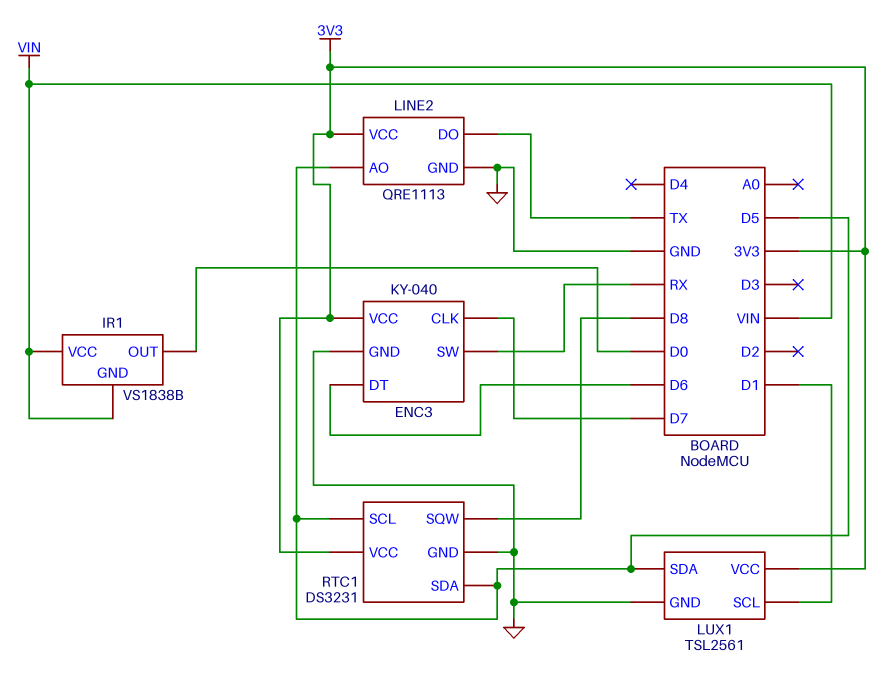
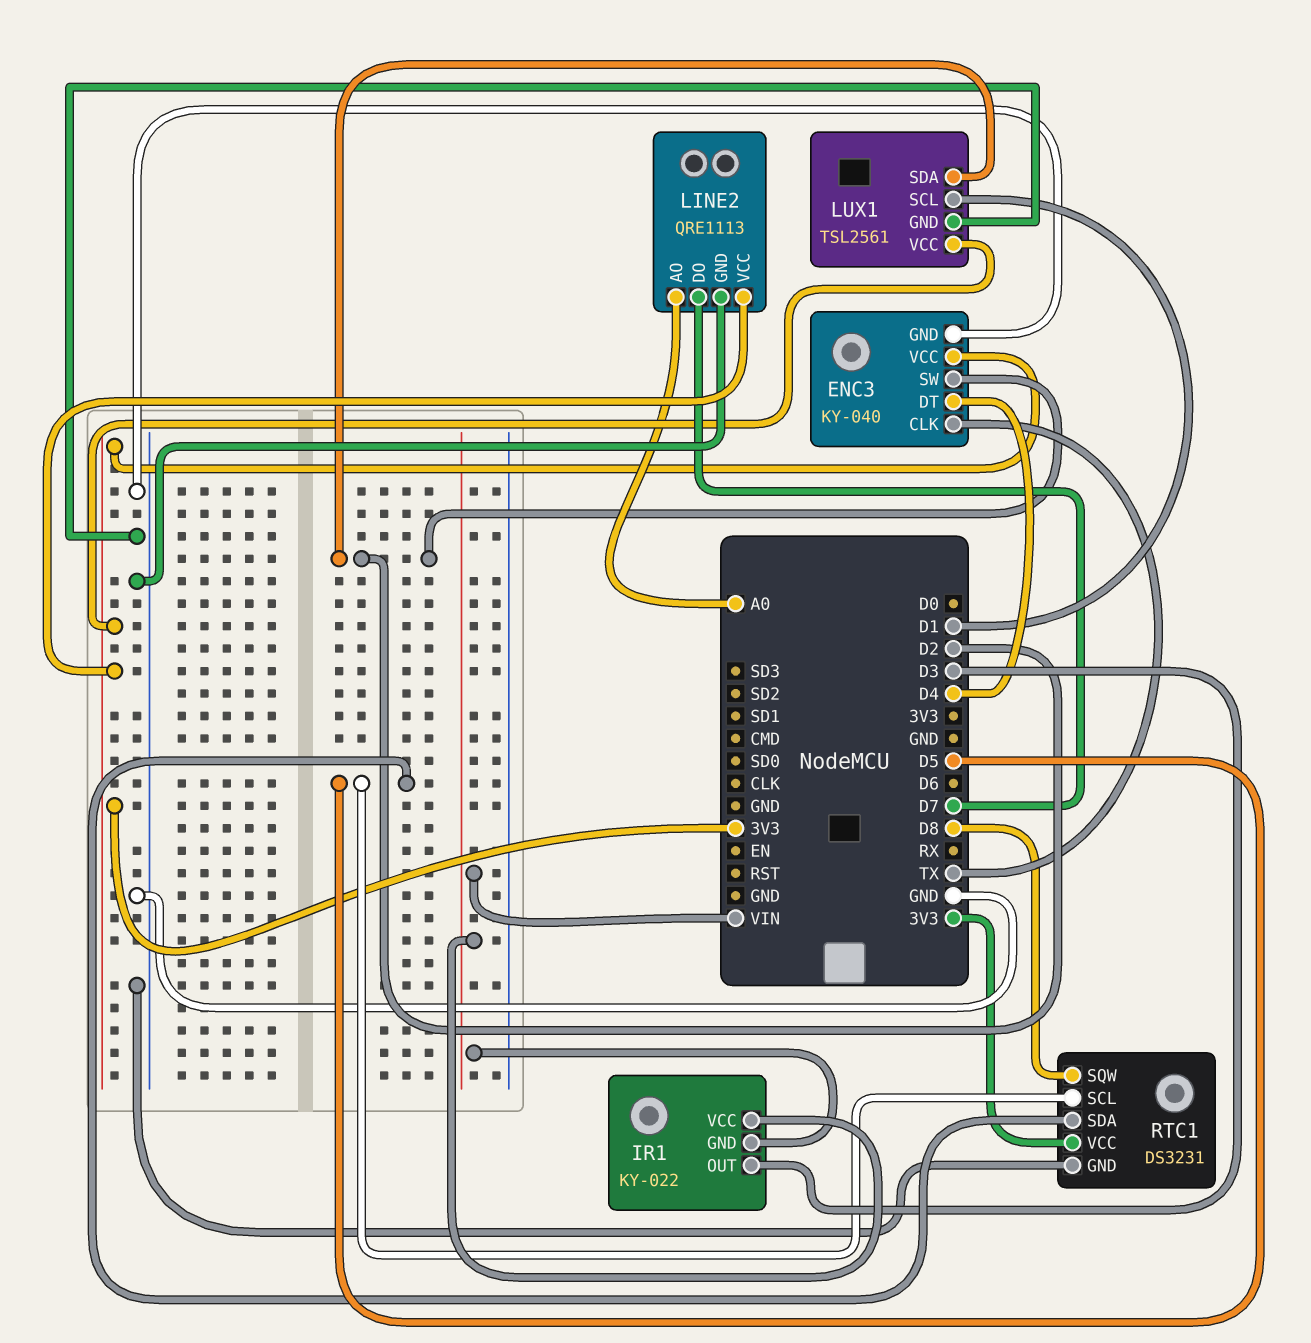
ENC3 pin CLK: D7 -> TX
ENC3 pin DT: D6 -> D4
ENC3 pin SW: RX -> D2
IR1: VS1838B -> KY-022
IR1 pin OUT: D0 -> D3
LINE2 pin AO: D5 -> A0
LINE2 pin DO: TX -> D7
LUX1 pin SDA: D5 -> D2

